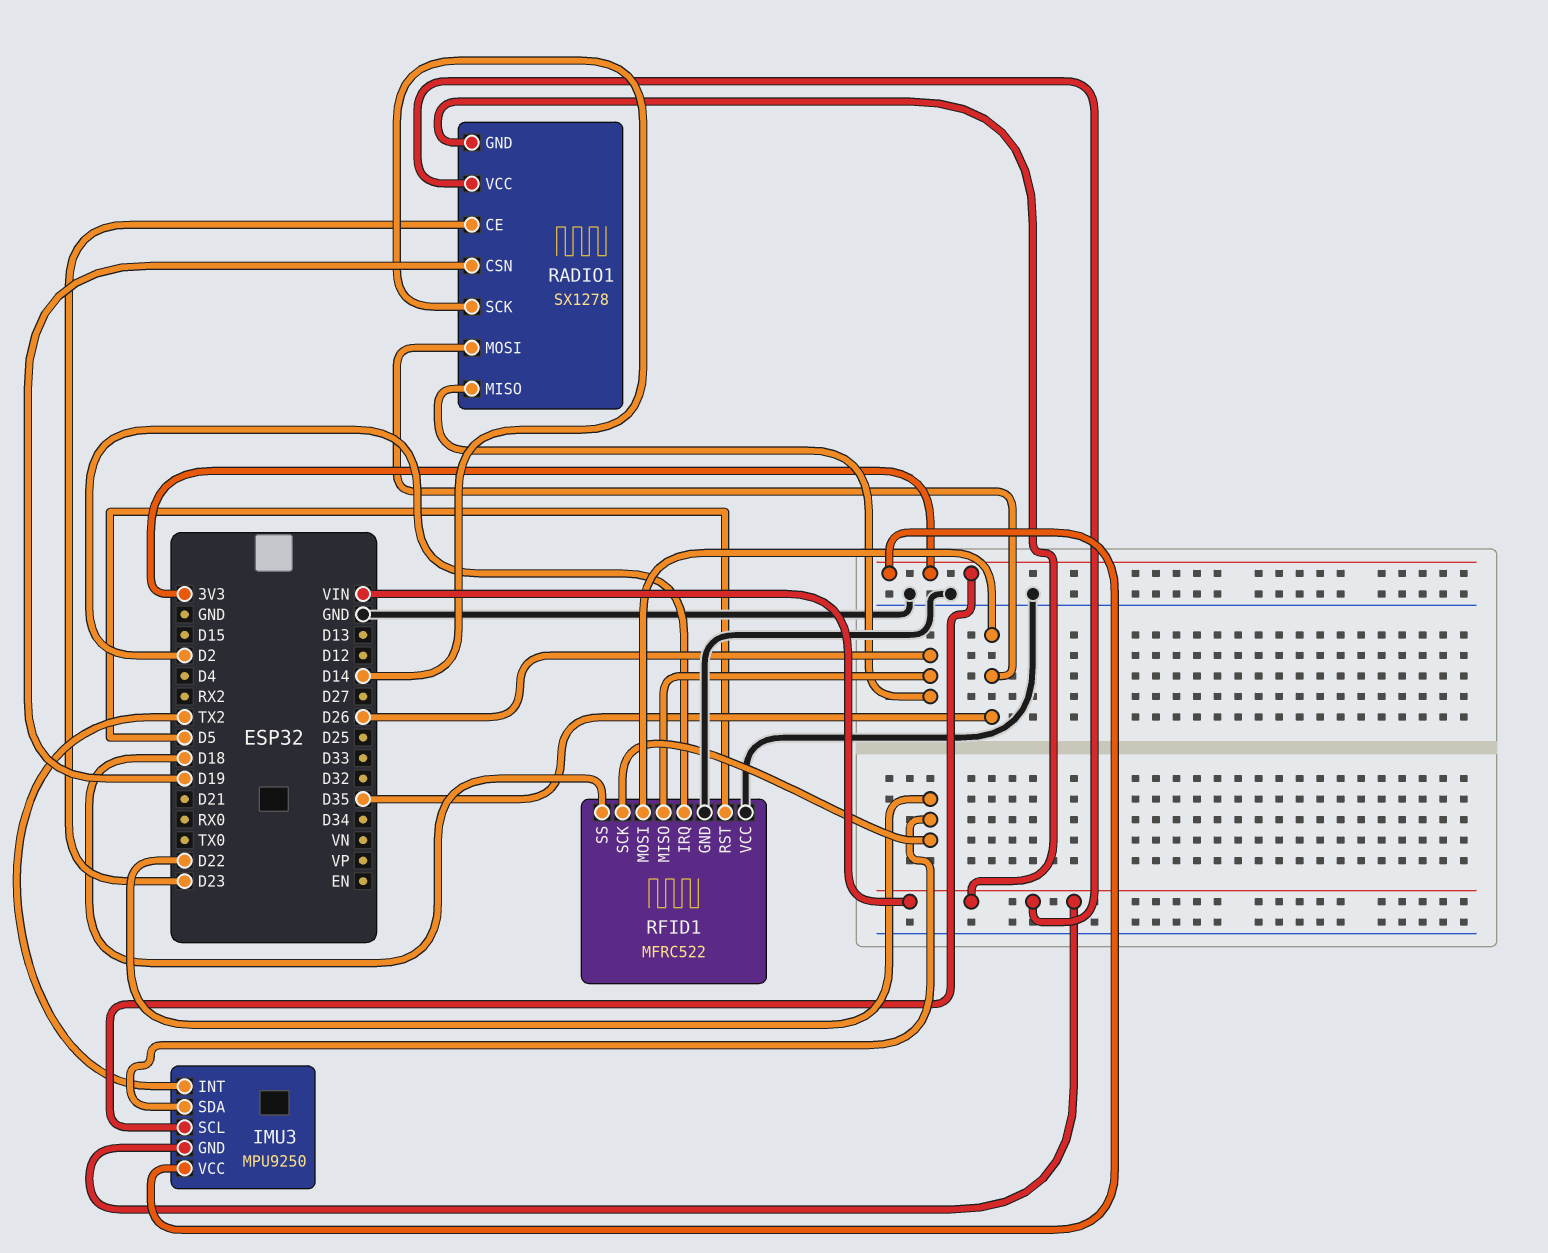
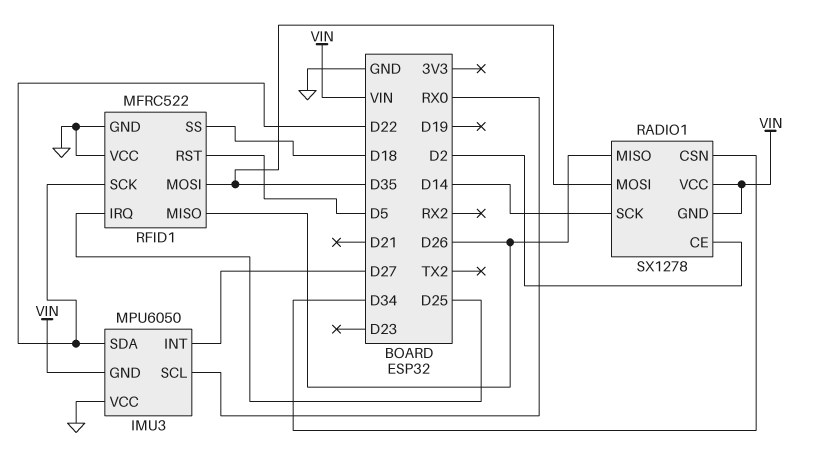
IMU3: MPU9250 -> MPU6050
IMU3 pin INT: TX2 -> D27
IMU3 pin SCL: 3V3 -> RX0
IMU3 pin VCC: 3V3 -> GND
RADIO1 pin CE: D23 -> D2
RADIO1 pin CSN: D19 -> D34
RFID1 pin IRQ: D2 -> D25

